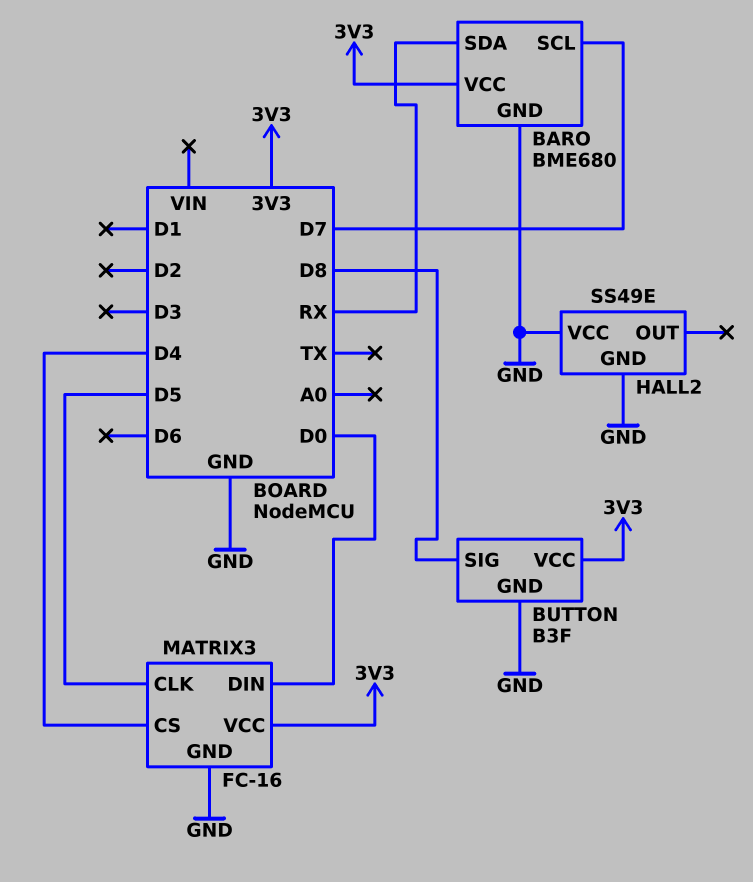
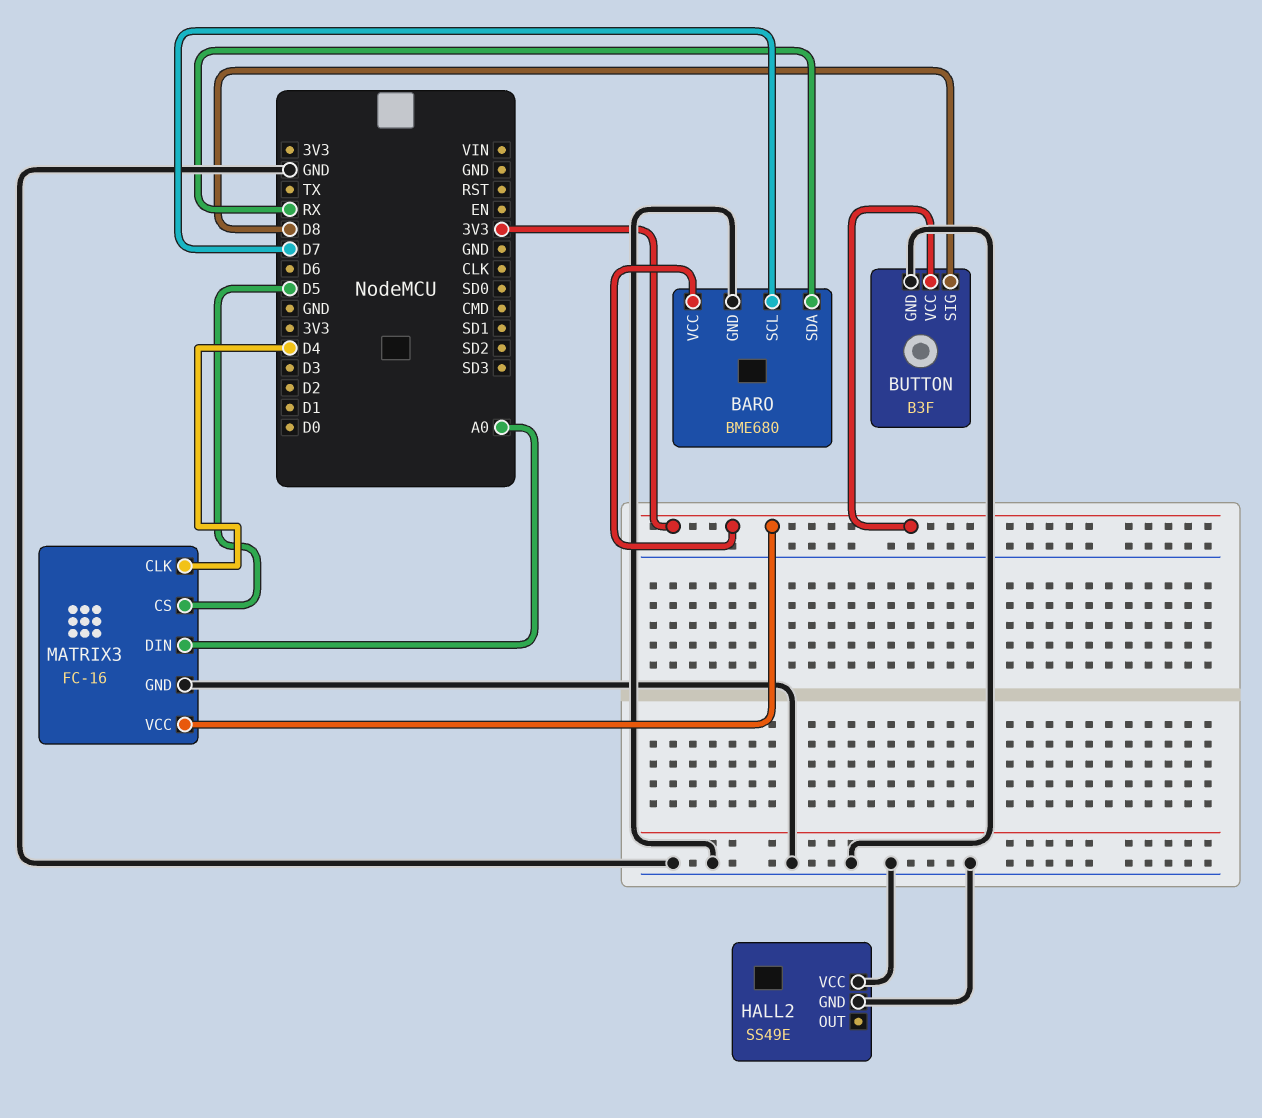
MATRIX3 pin CLK: D5 -> D4
MATRIX3 pin CS: D4 -> D5
MATRIX3 pin DIN: D0 -> A0

